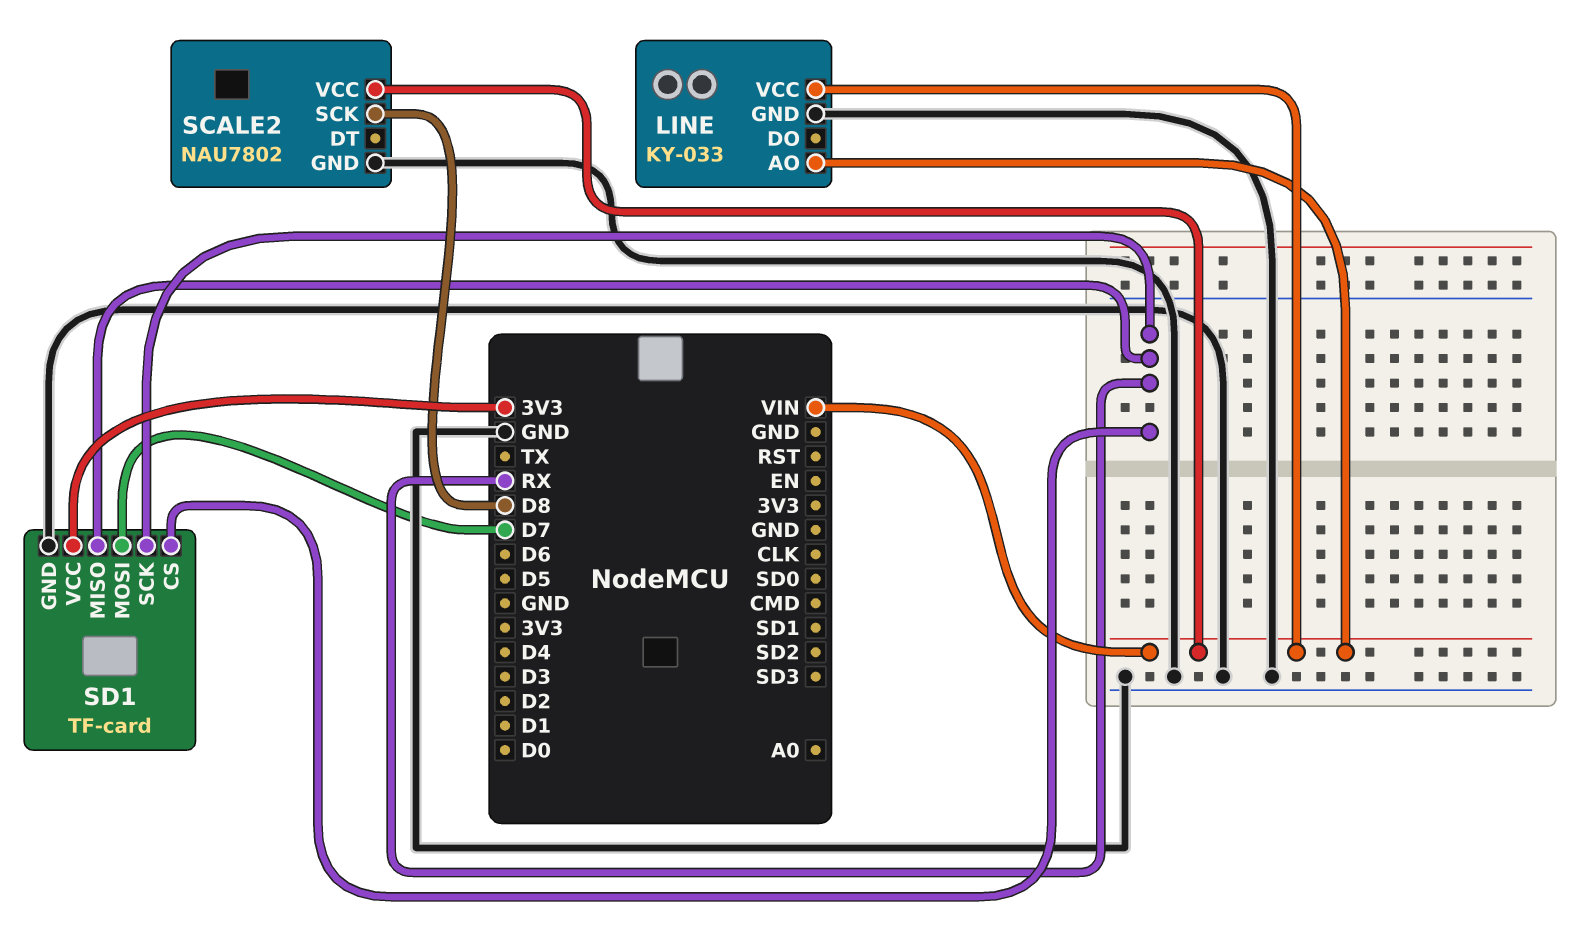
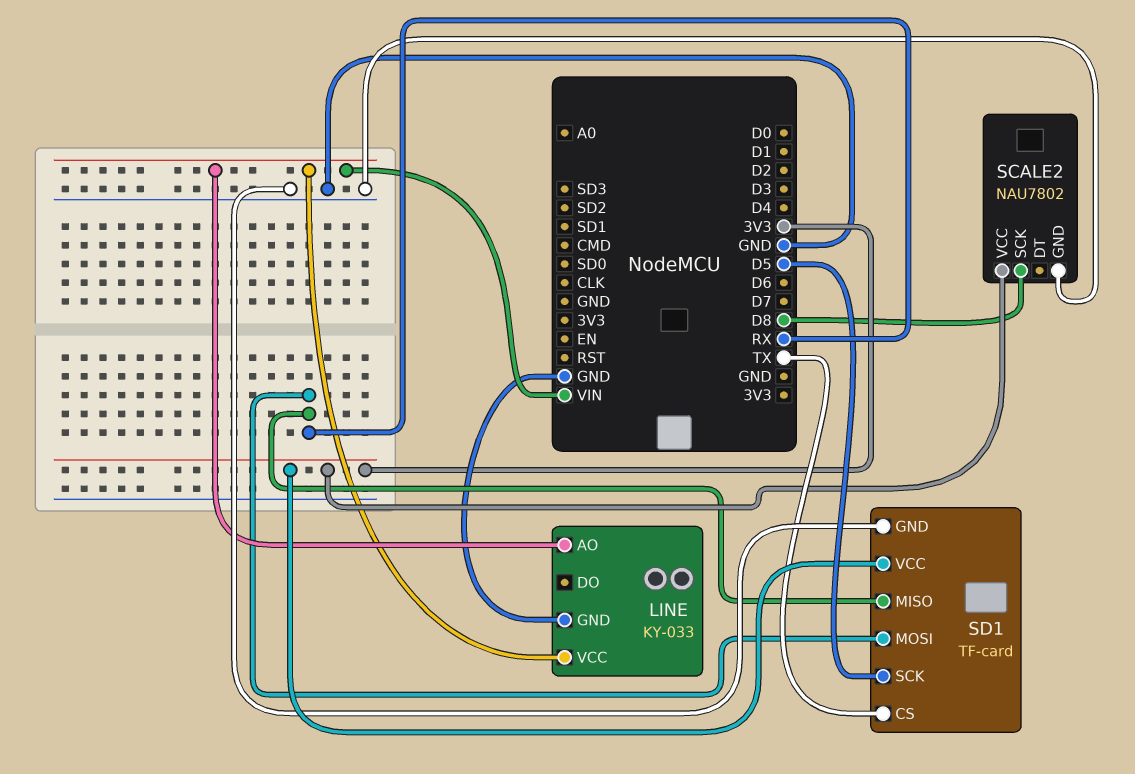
SCALE2 pin VCC: VIN -> 3V3
SD1 pin CS: RX -> TX
SD1 pin MOSI: D7 -> RX
SD1 pin SCK: RX -> D5

